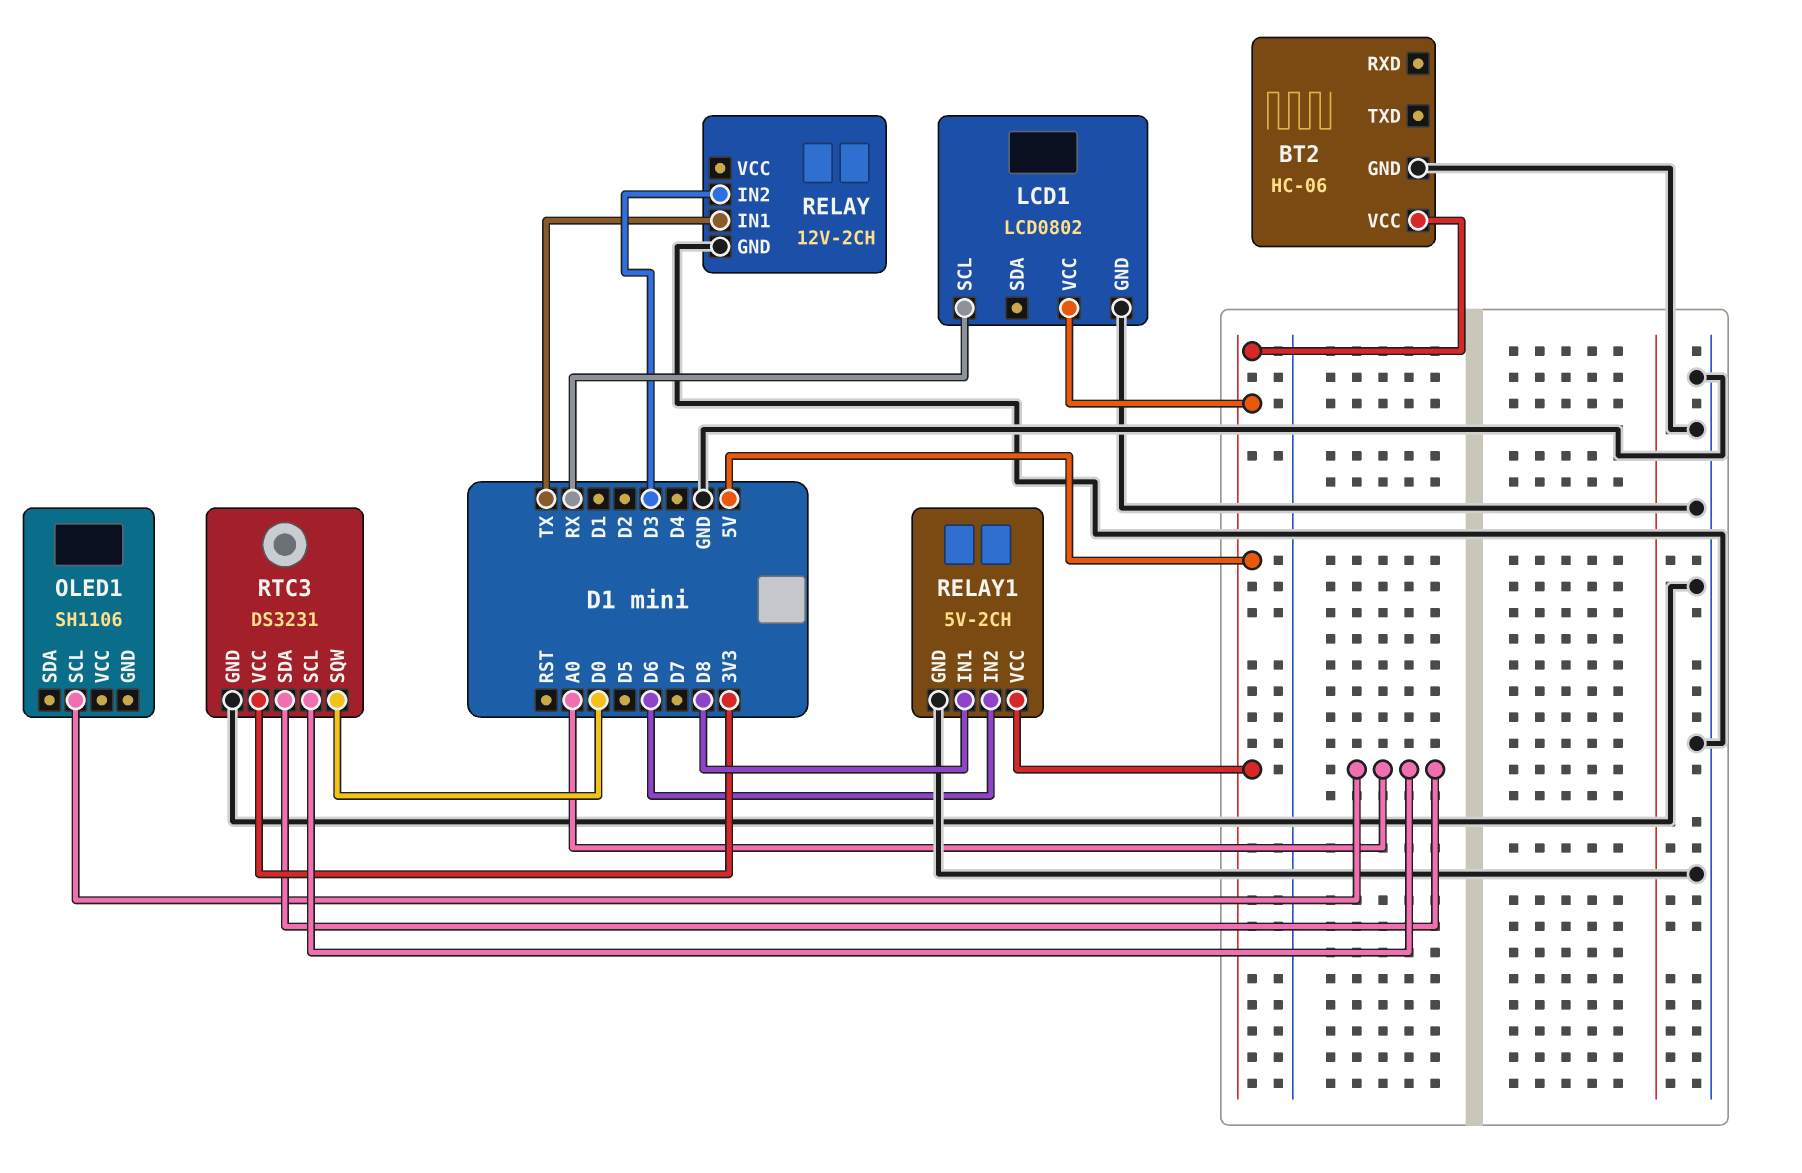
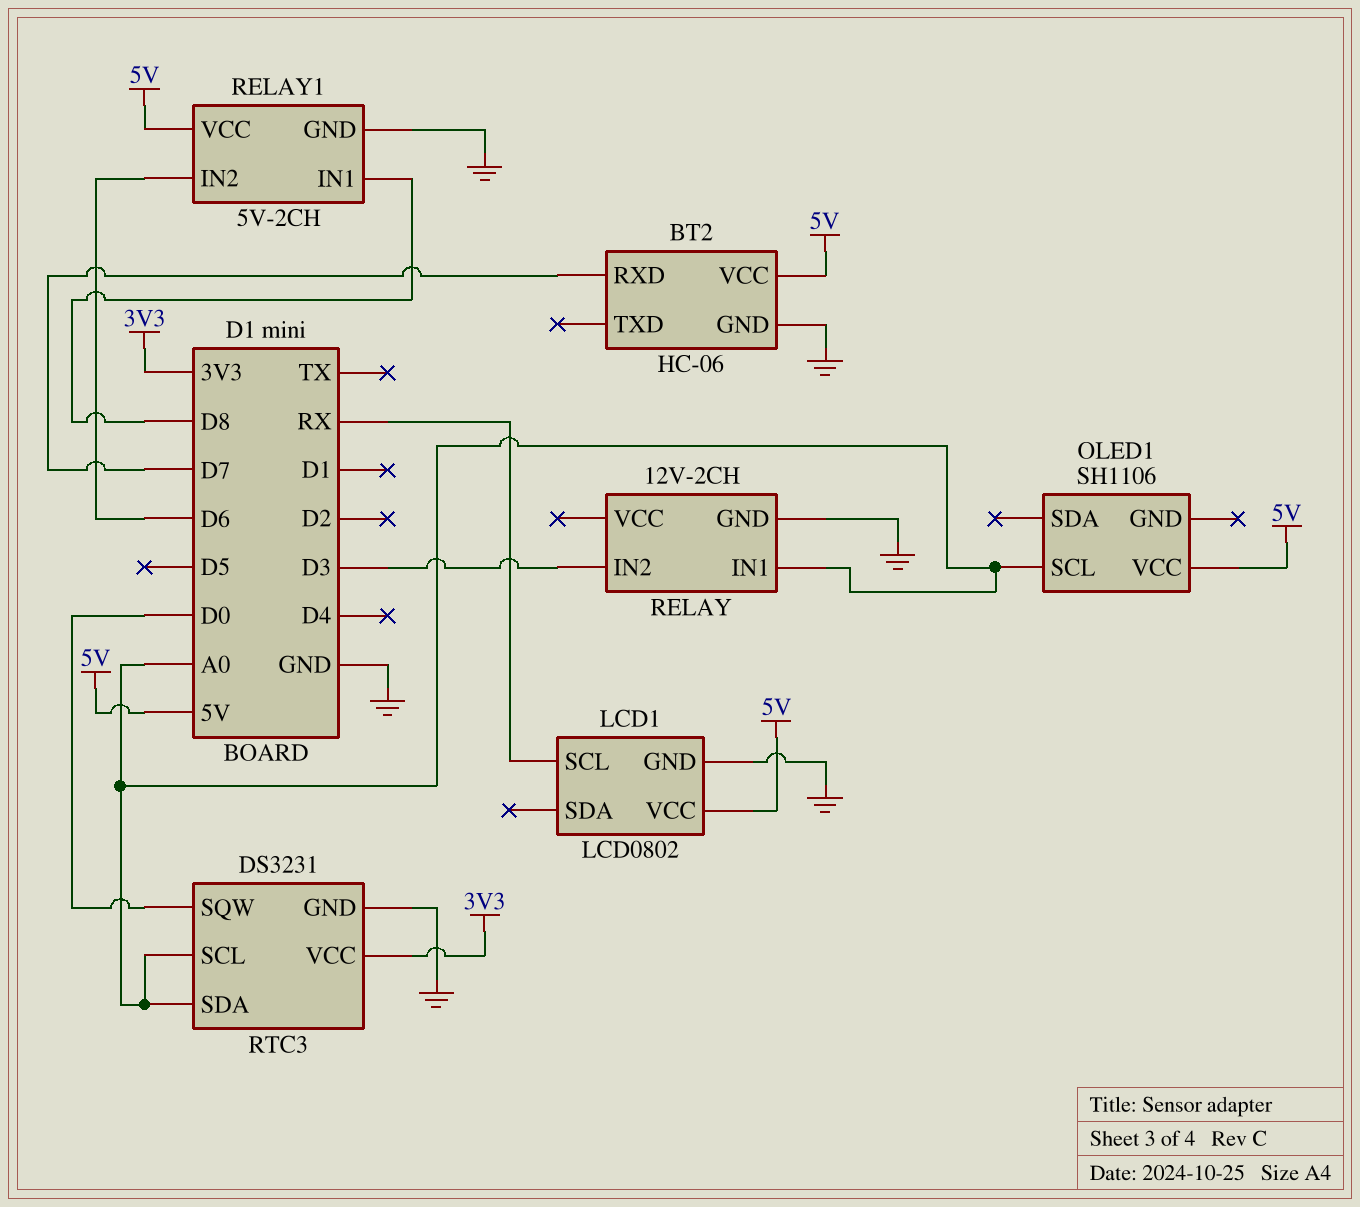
BT2 pin RXD: none -> D7
OLED1 pin VCC: none -> 5V
RELAY pin IN1: TX -> A0

